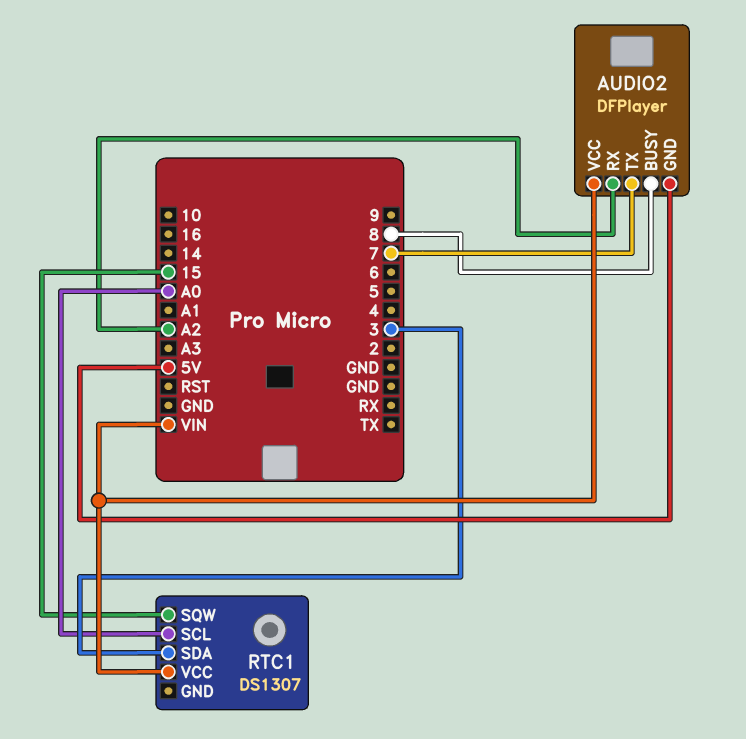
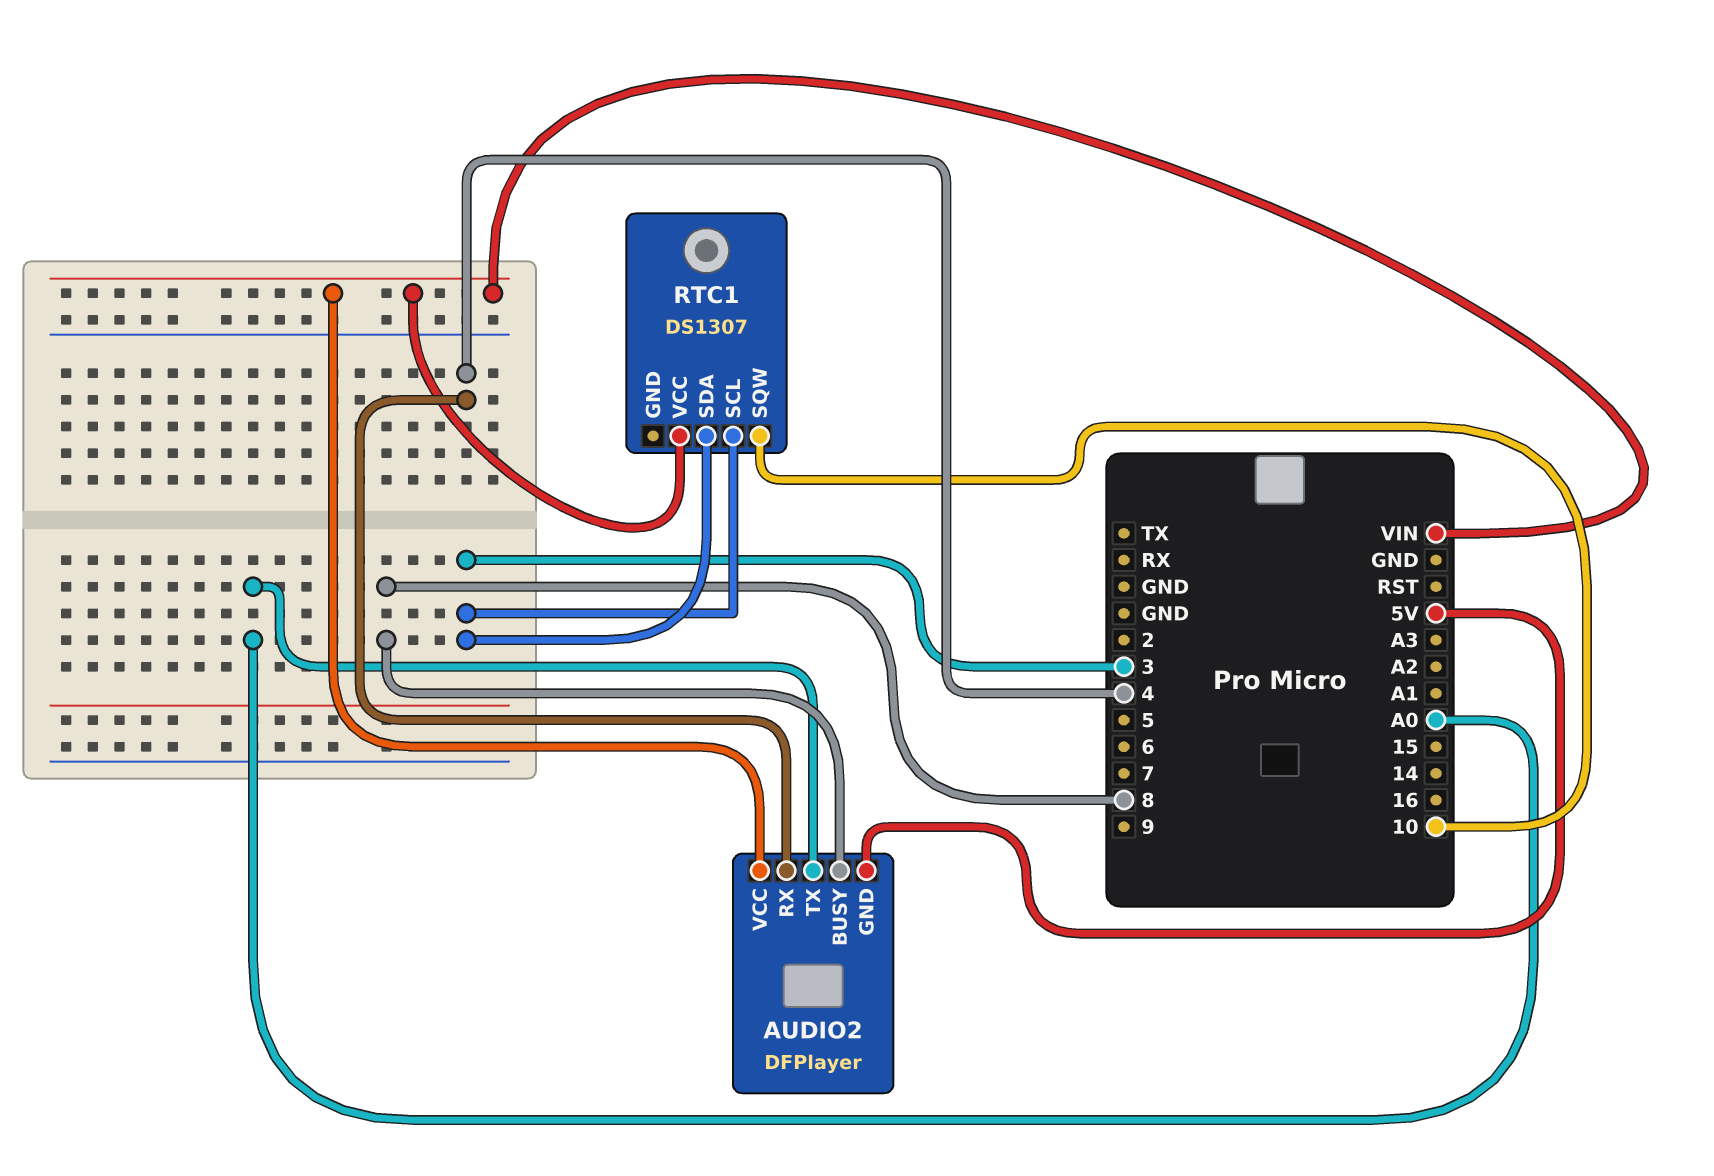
AUDIO2 pin RX: A2 -> 4
AUDIO2 pin TX: 7 -> A0
RTC1 pin SCL: A0 -> 3
RTC1 pin SQW: 15 -> 10

